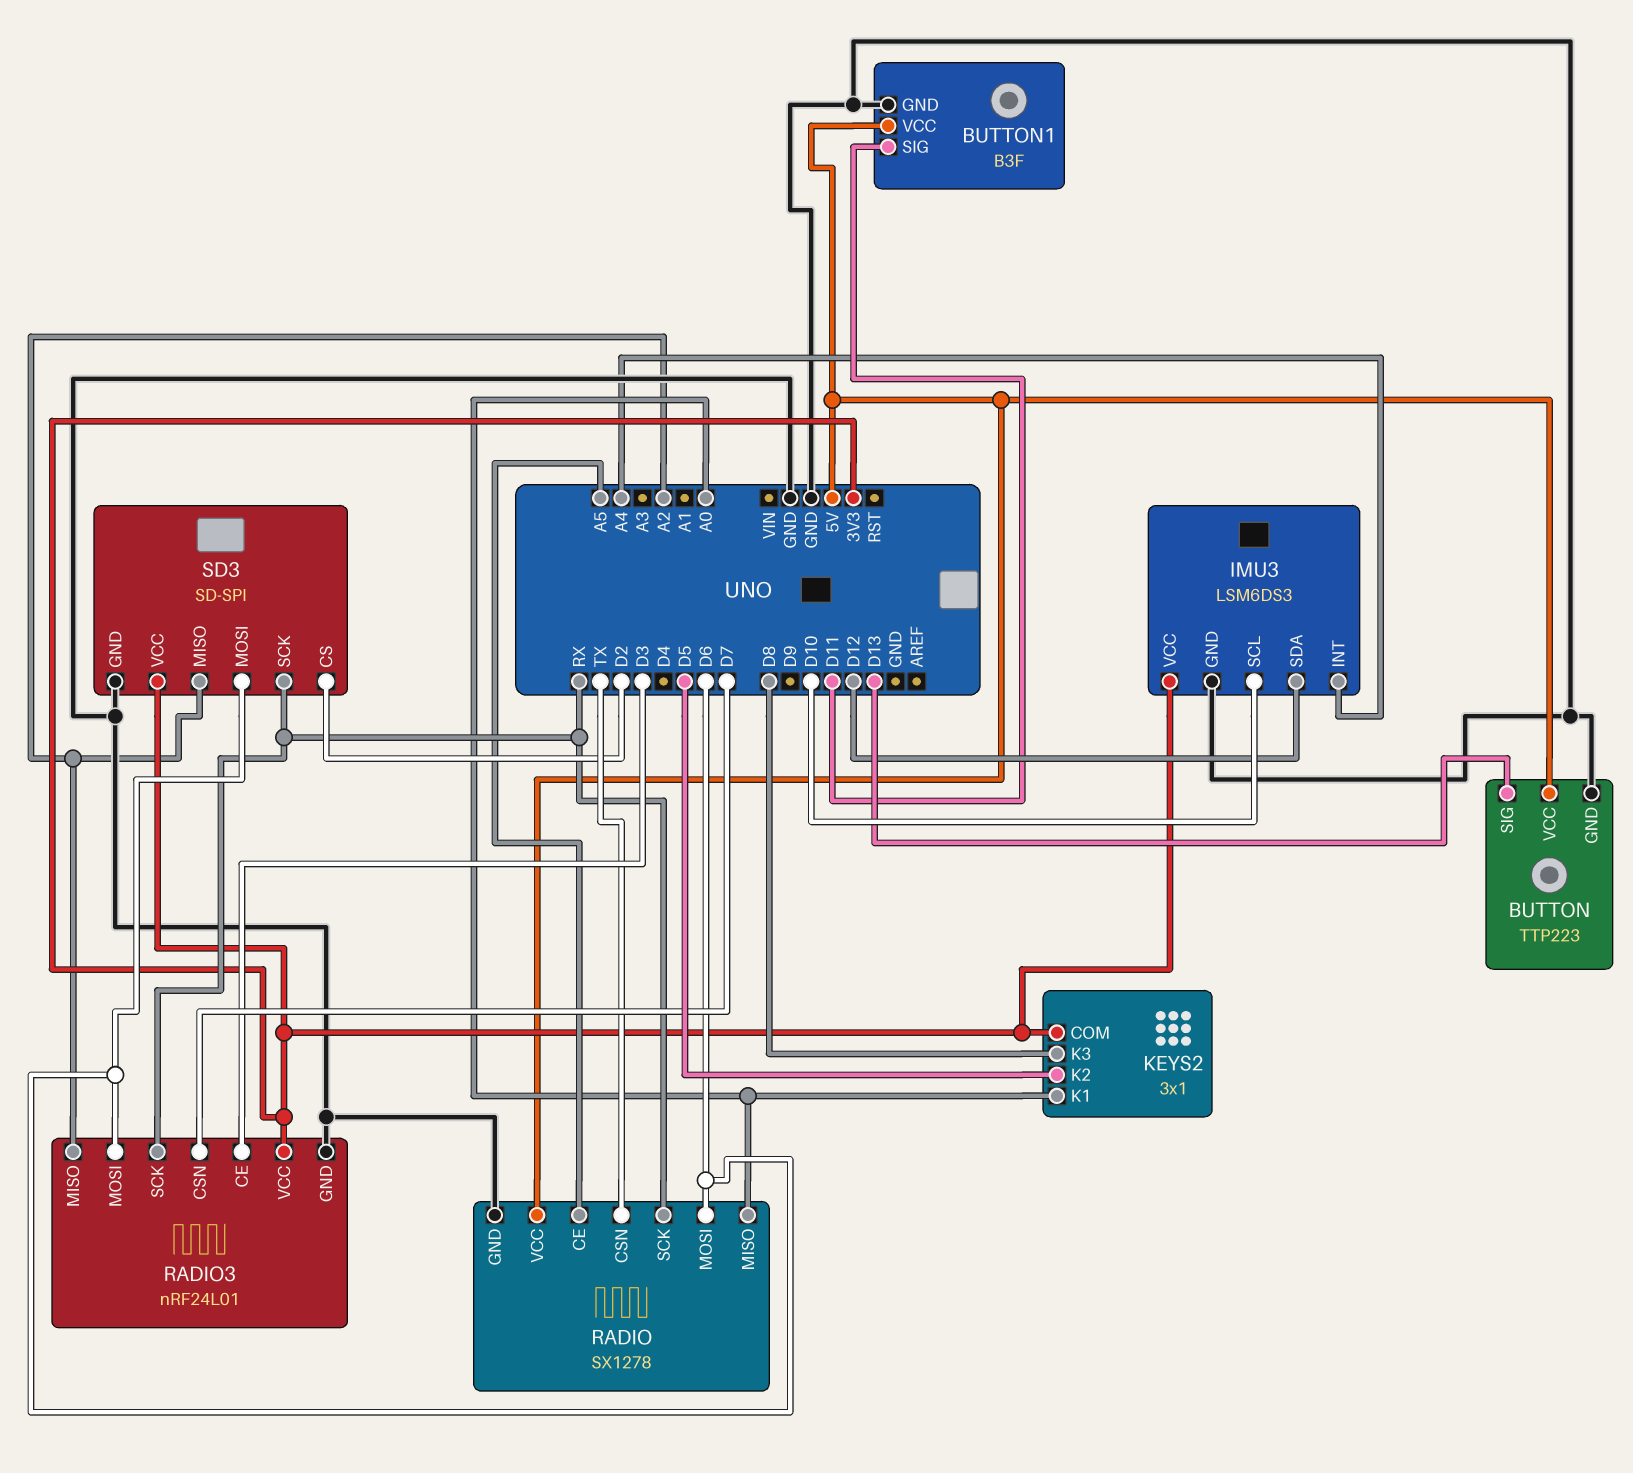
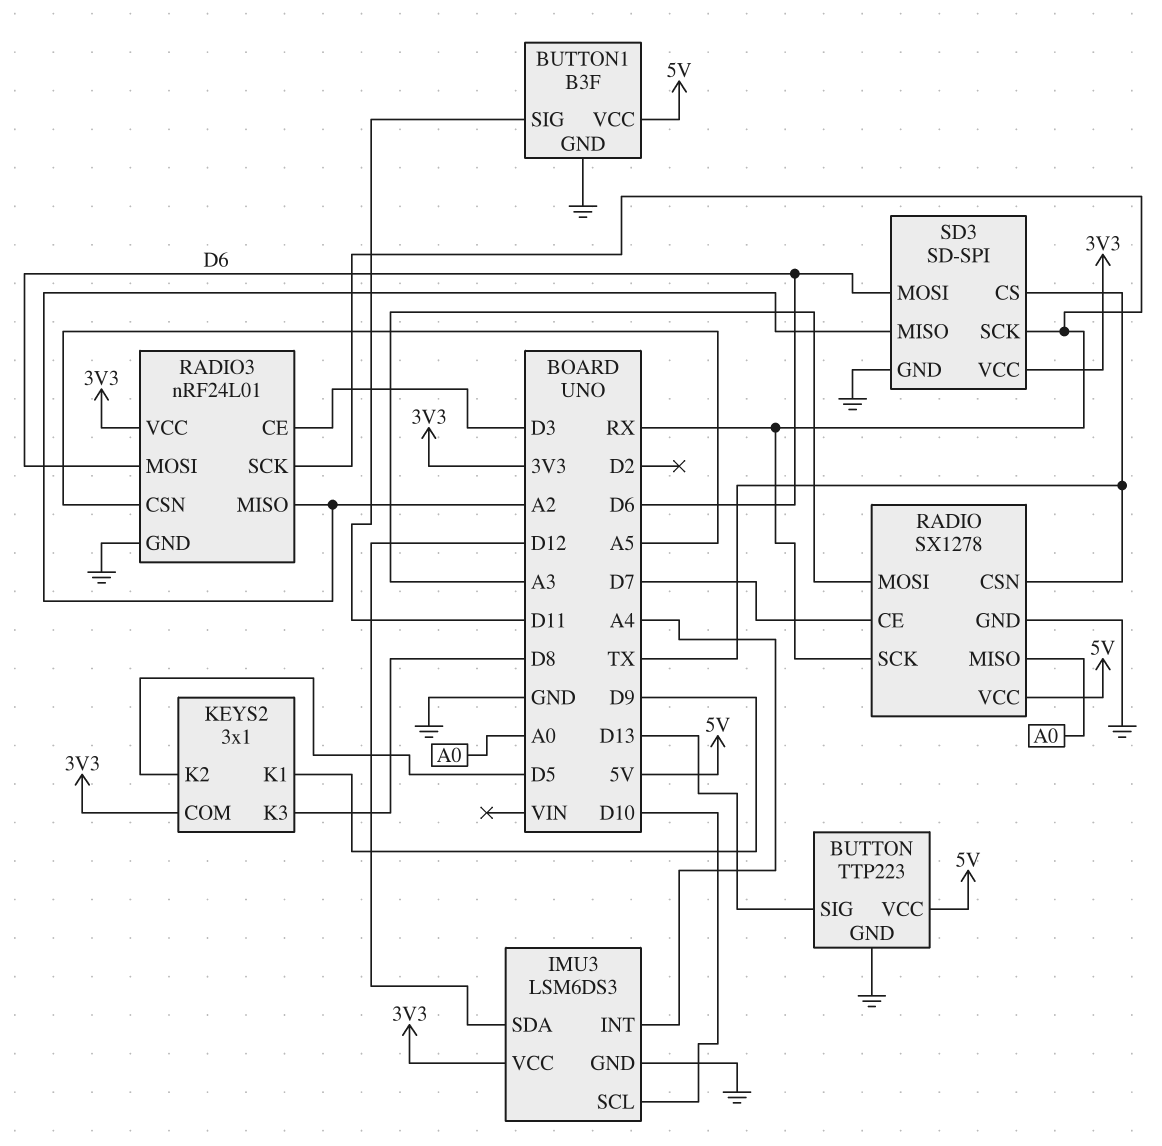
KEYS2 pin K1: A0 -> D9
RADIO pin CE: A5 -> D7
RADIO pin MOSI: D6 -> A3
RADIO3 pin CSN: D7 -> A5
SD3 pin CS: D2 -> TX

